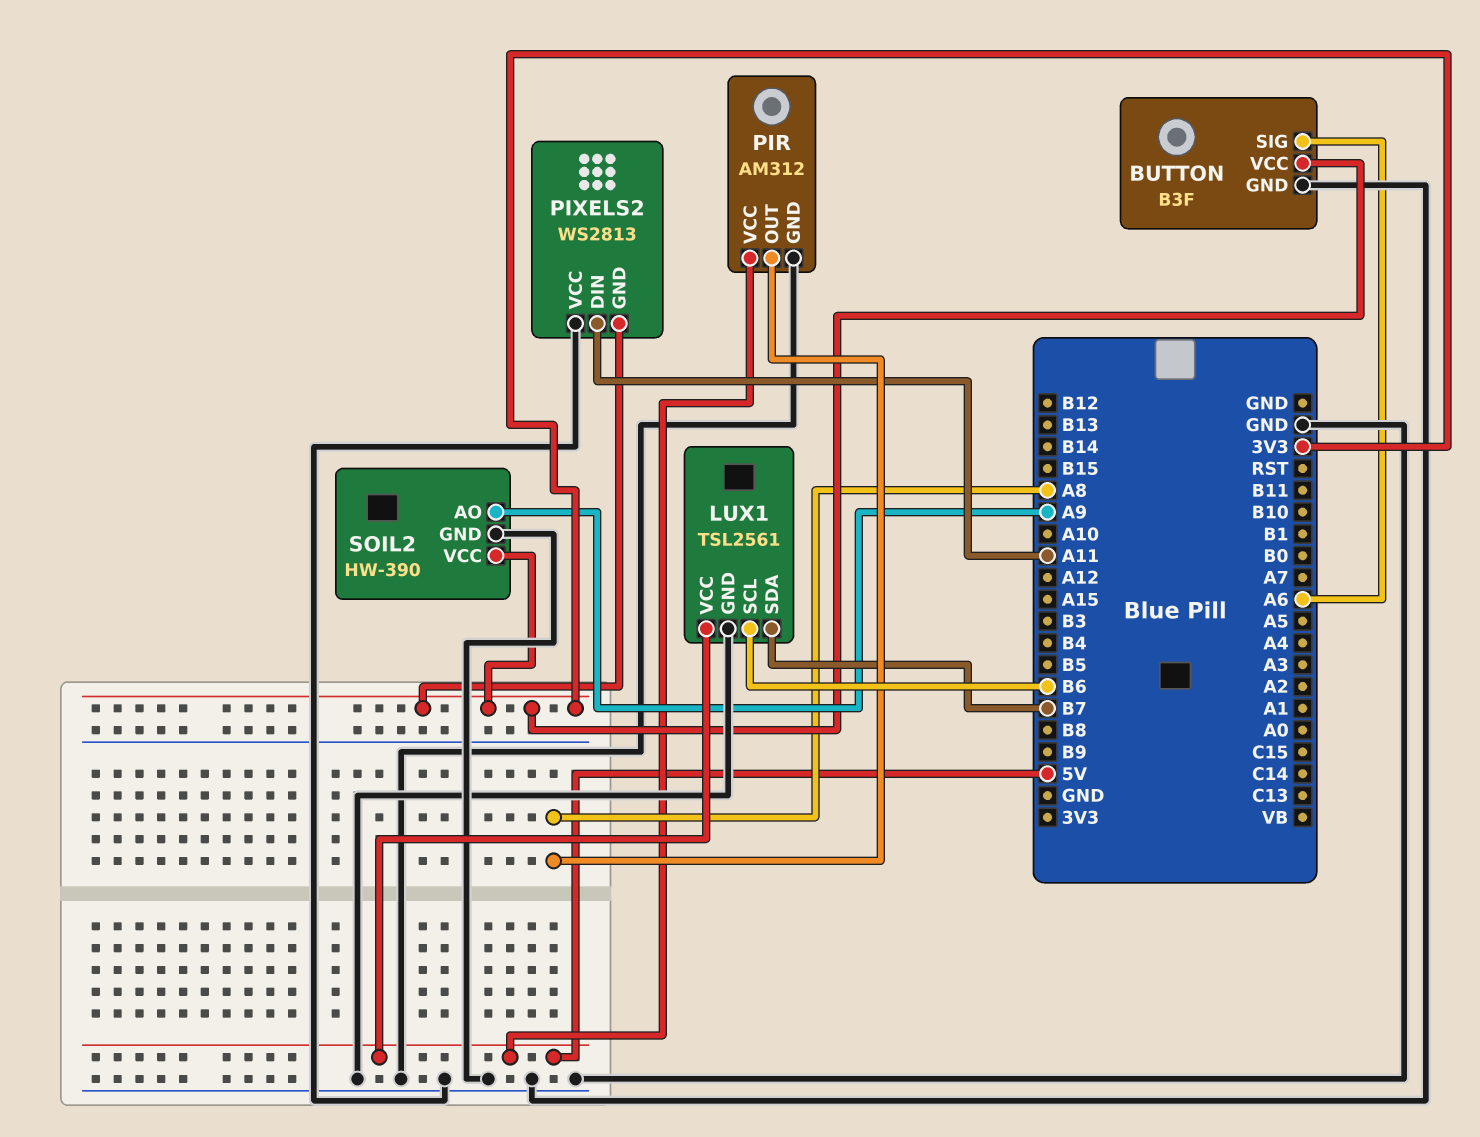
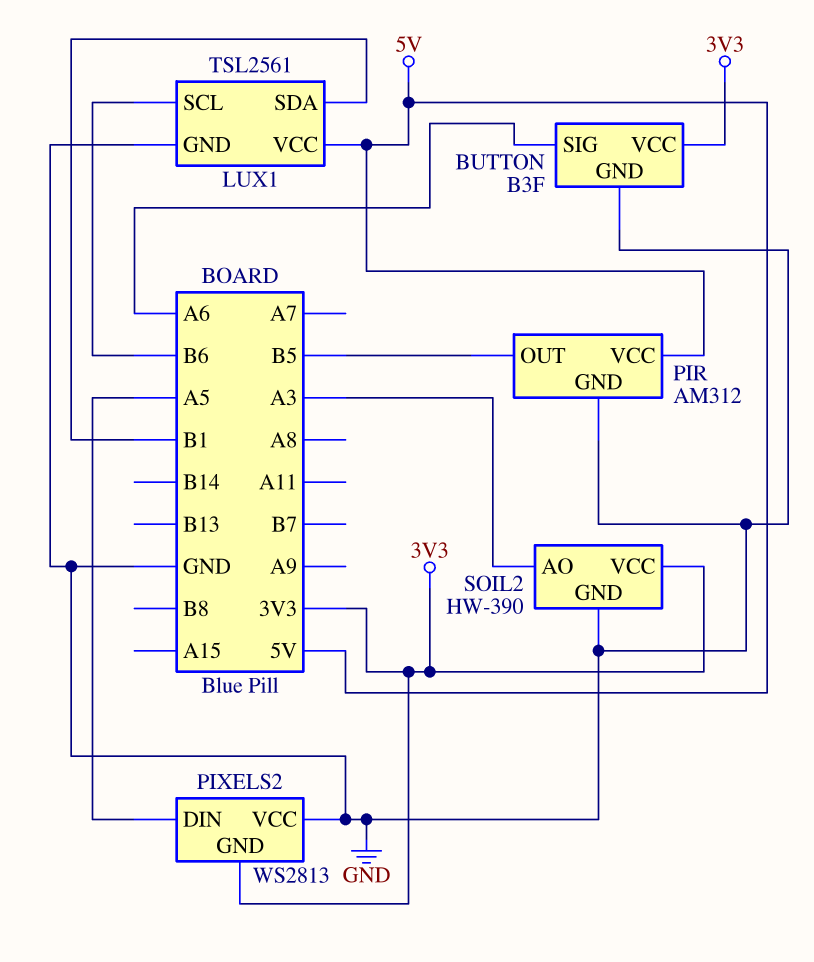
LUX1 pin SDA: B7 -> B1
PIR pin OUT: A8 -> B5
PIXELS2 pin DIN: A11 -> A5
SOIL2 pin AO: A9 -> A3

